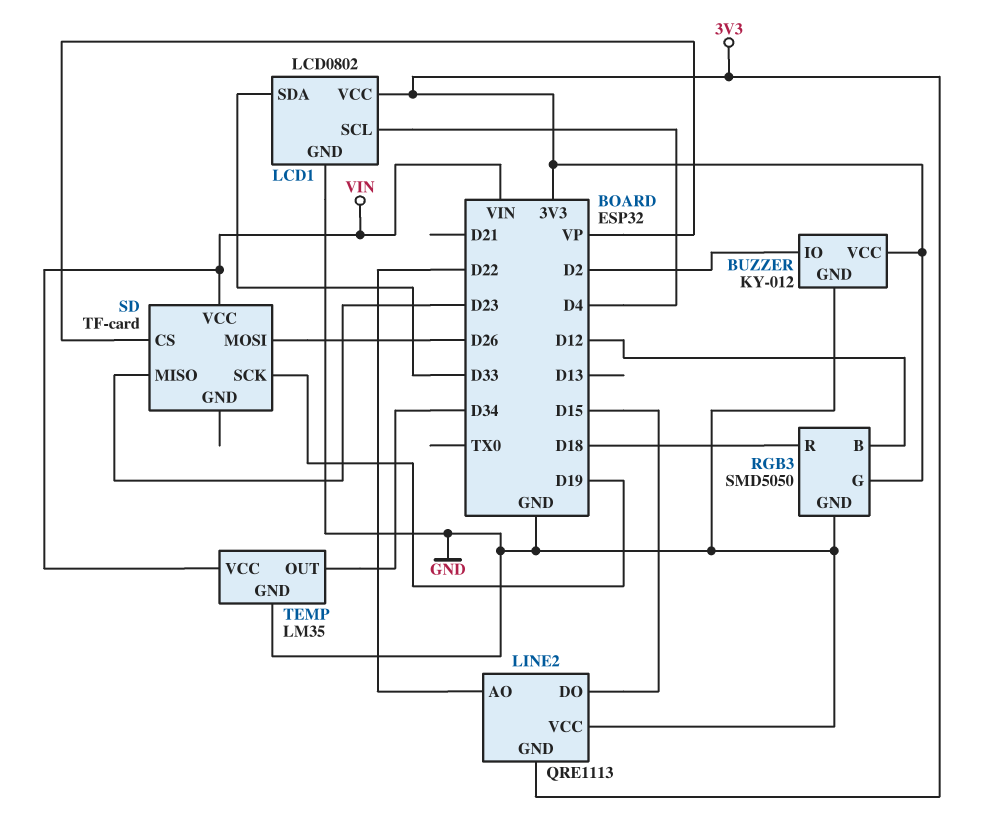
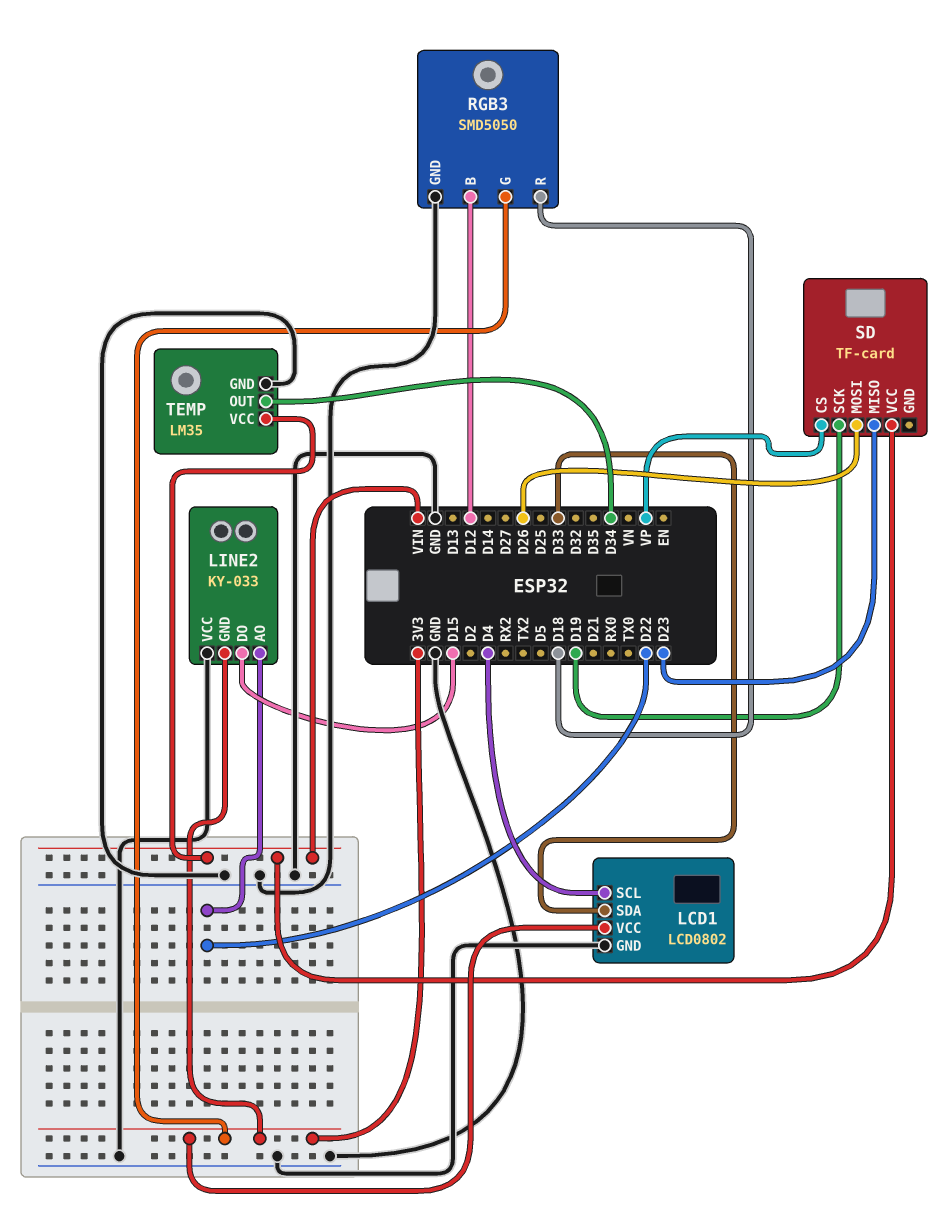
BUZZER: KY-012 -> none
BUZZER pin GND: GND -> none
BUZZER pin IO: D2 -> none
BUZZER pin VCC: 3V3 -> none
LINE2: QRE1113 -> KY-033

